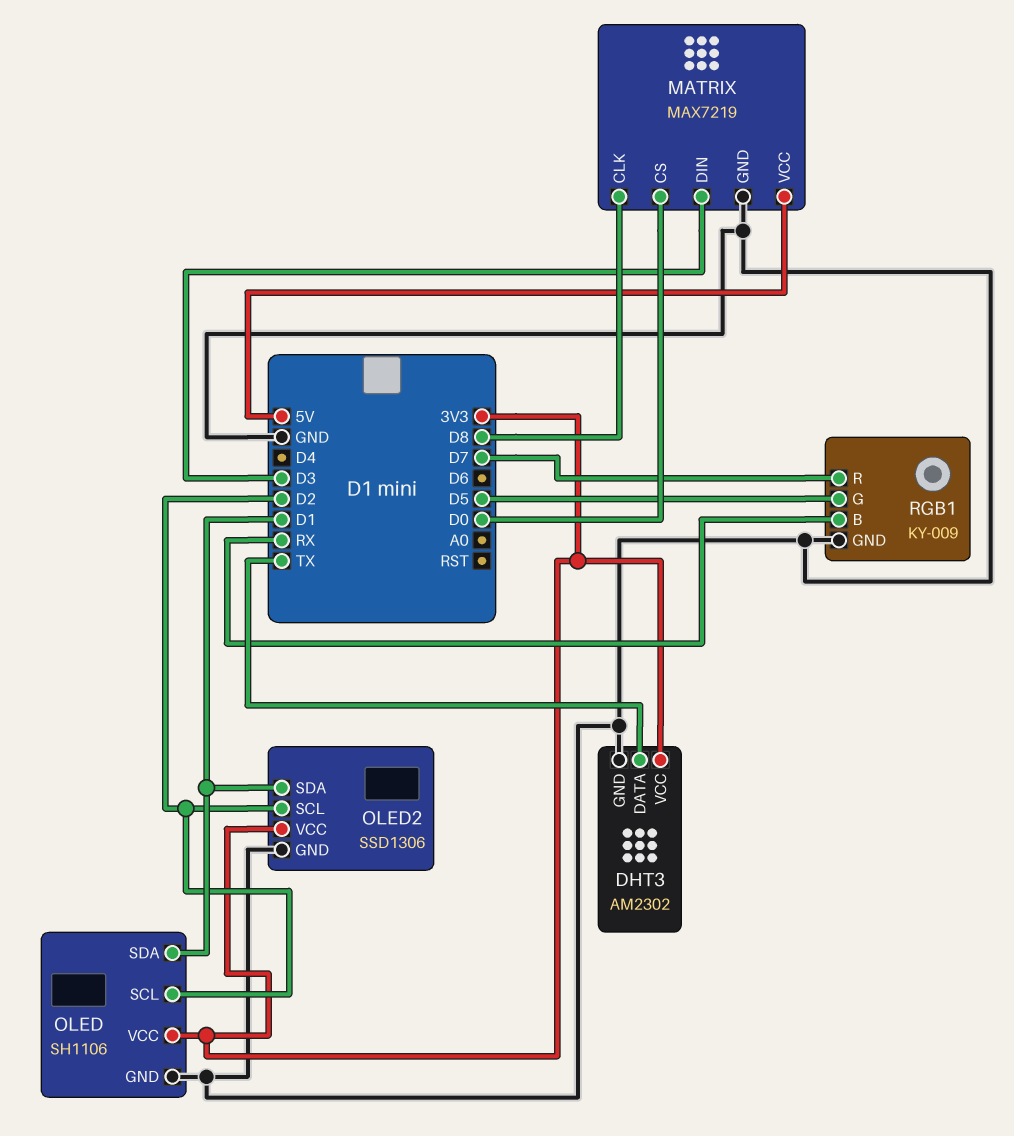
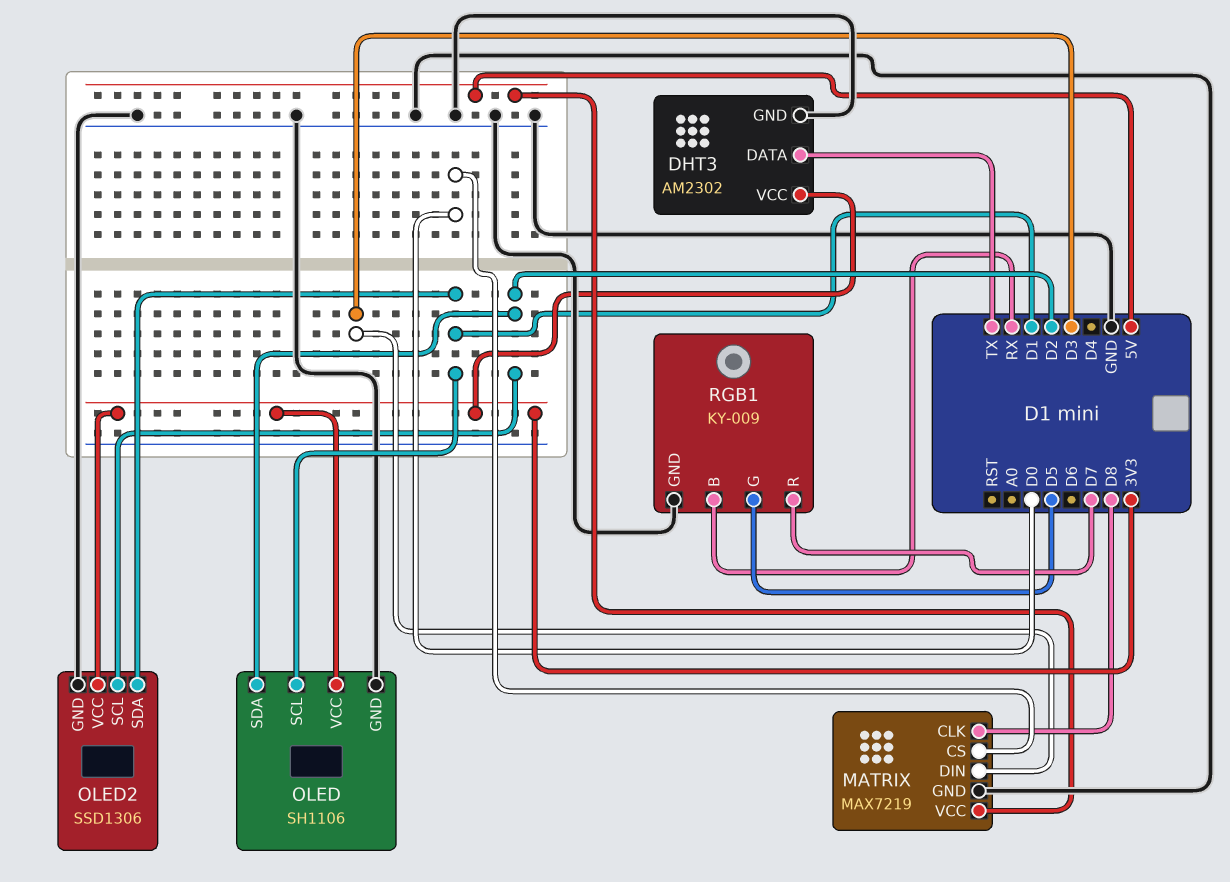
OLED pin SCL: D2 -> D1
OLED pin SDA: D1 -> D2

